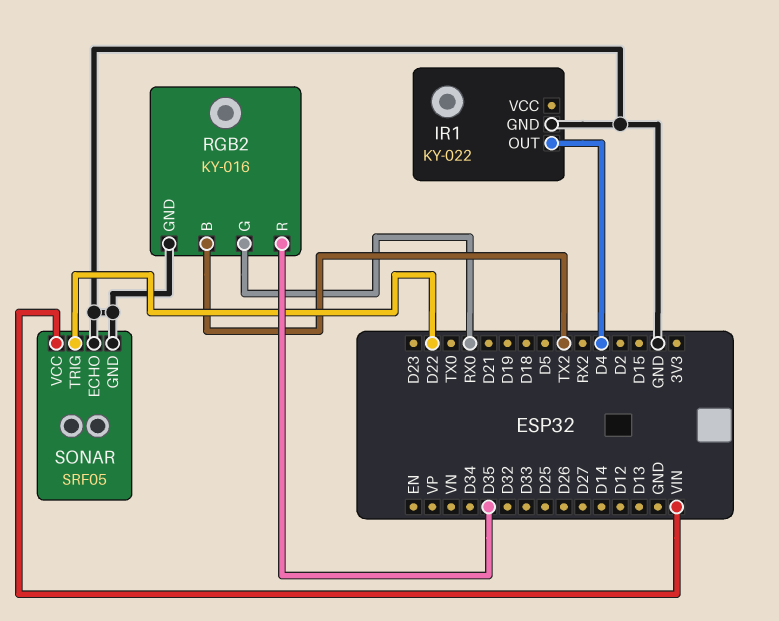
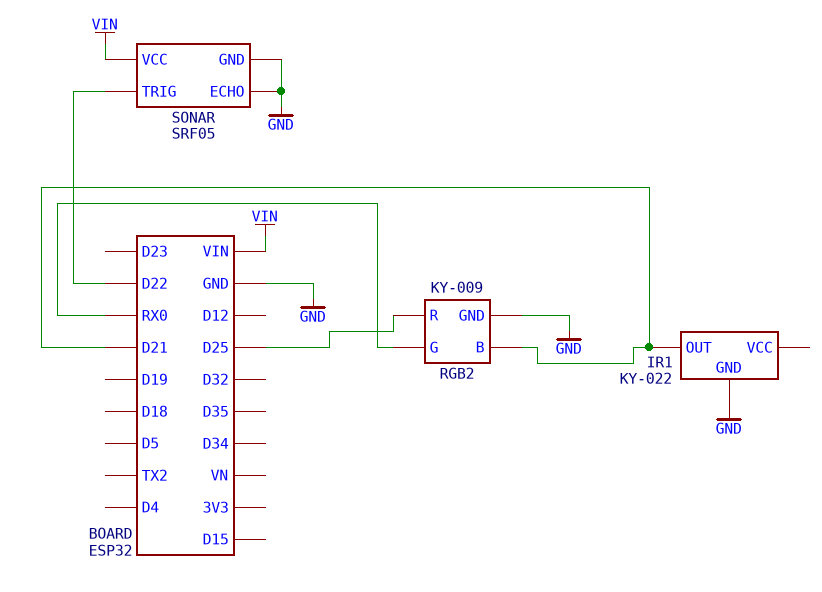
IR1 pin OUT: D4 -> D21
RGB2: KY-016 -> KY-009
RGB2 pin B: TX2 -> D21
RGB2 pin R: D35 -> D25

